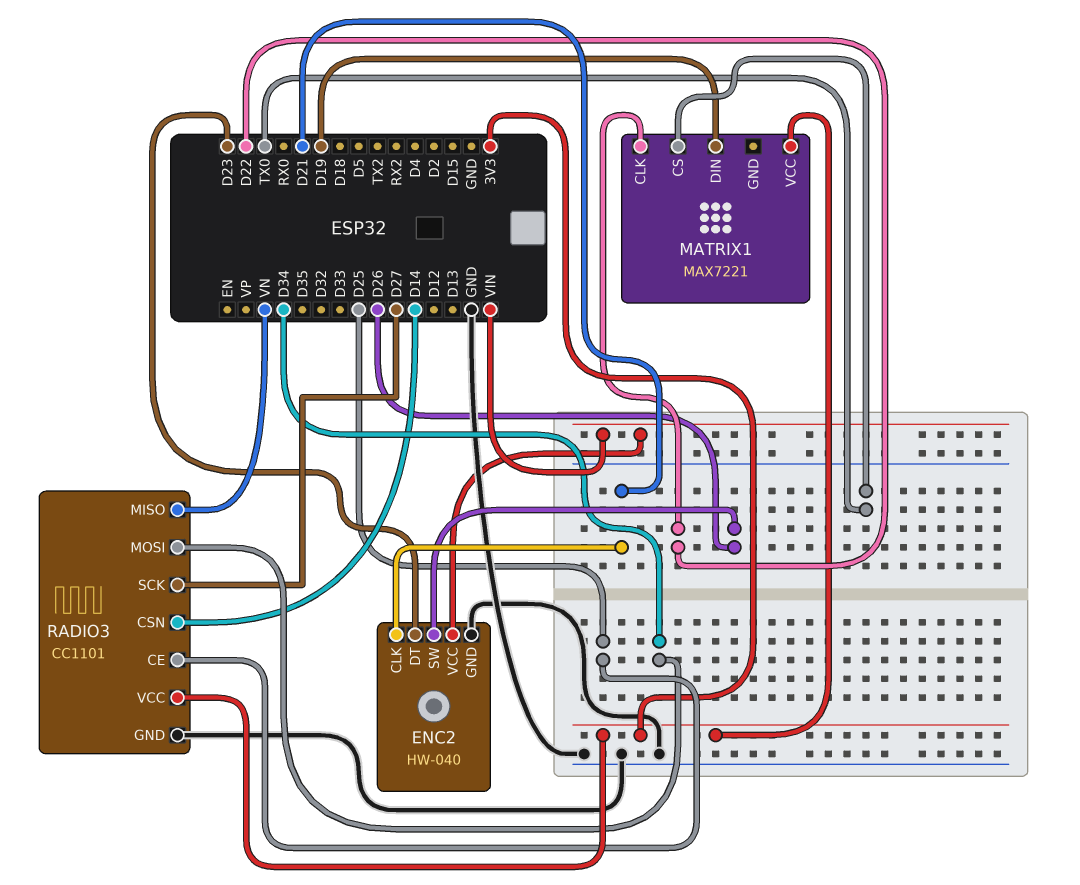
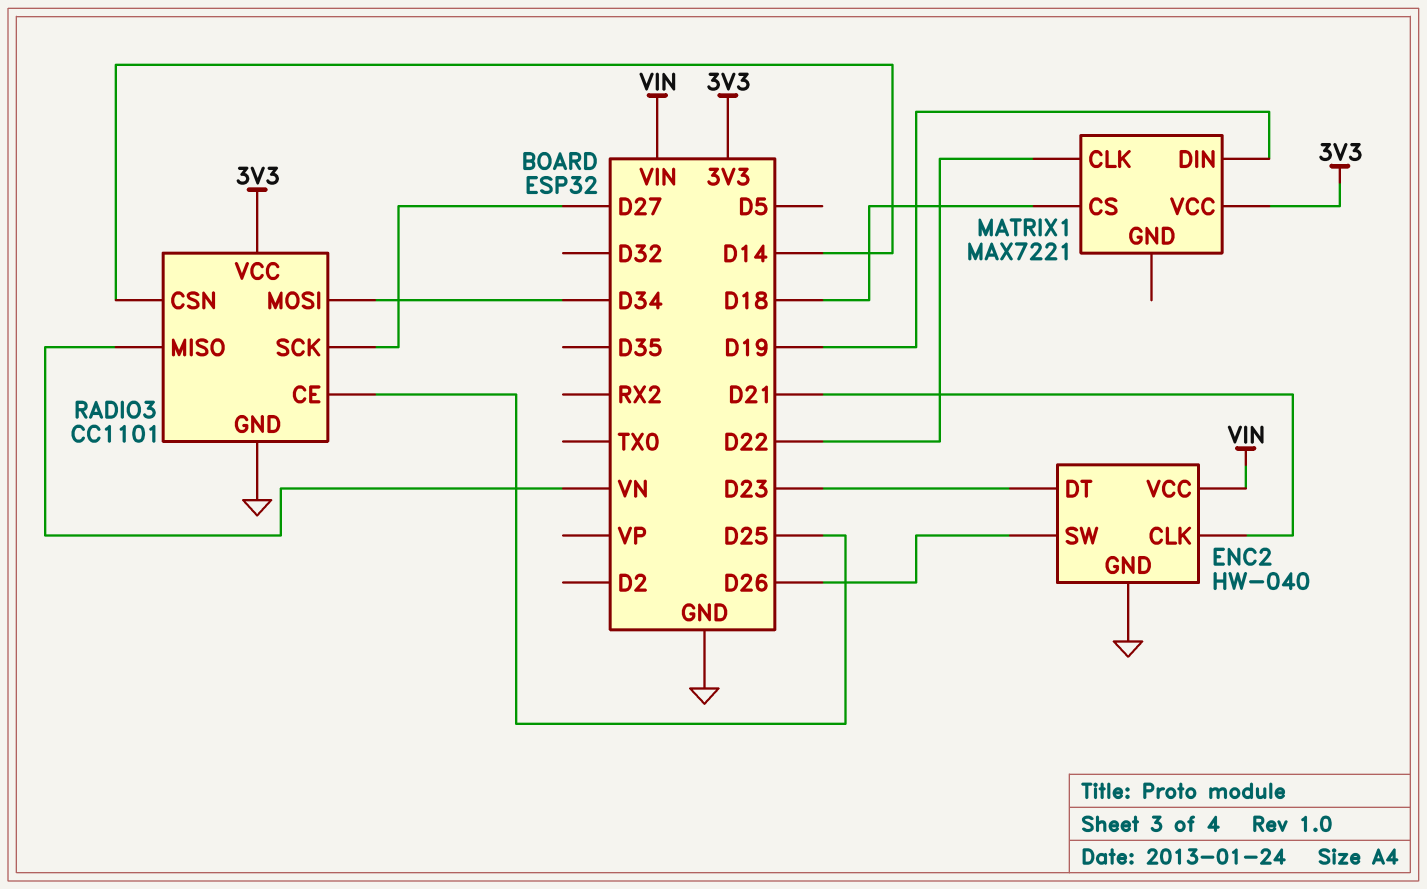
MATRIX1 pin CS: TX0 -> D18

